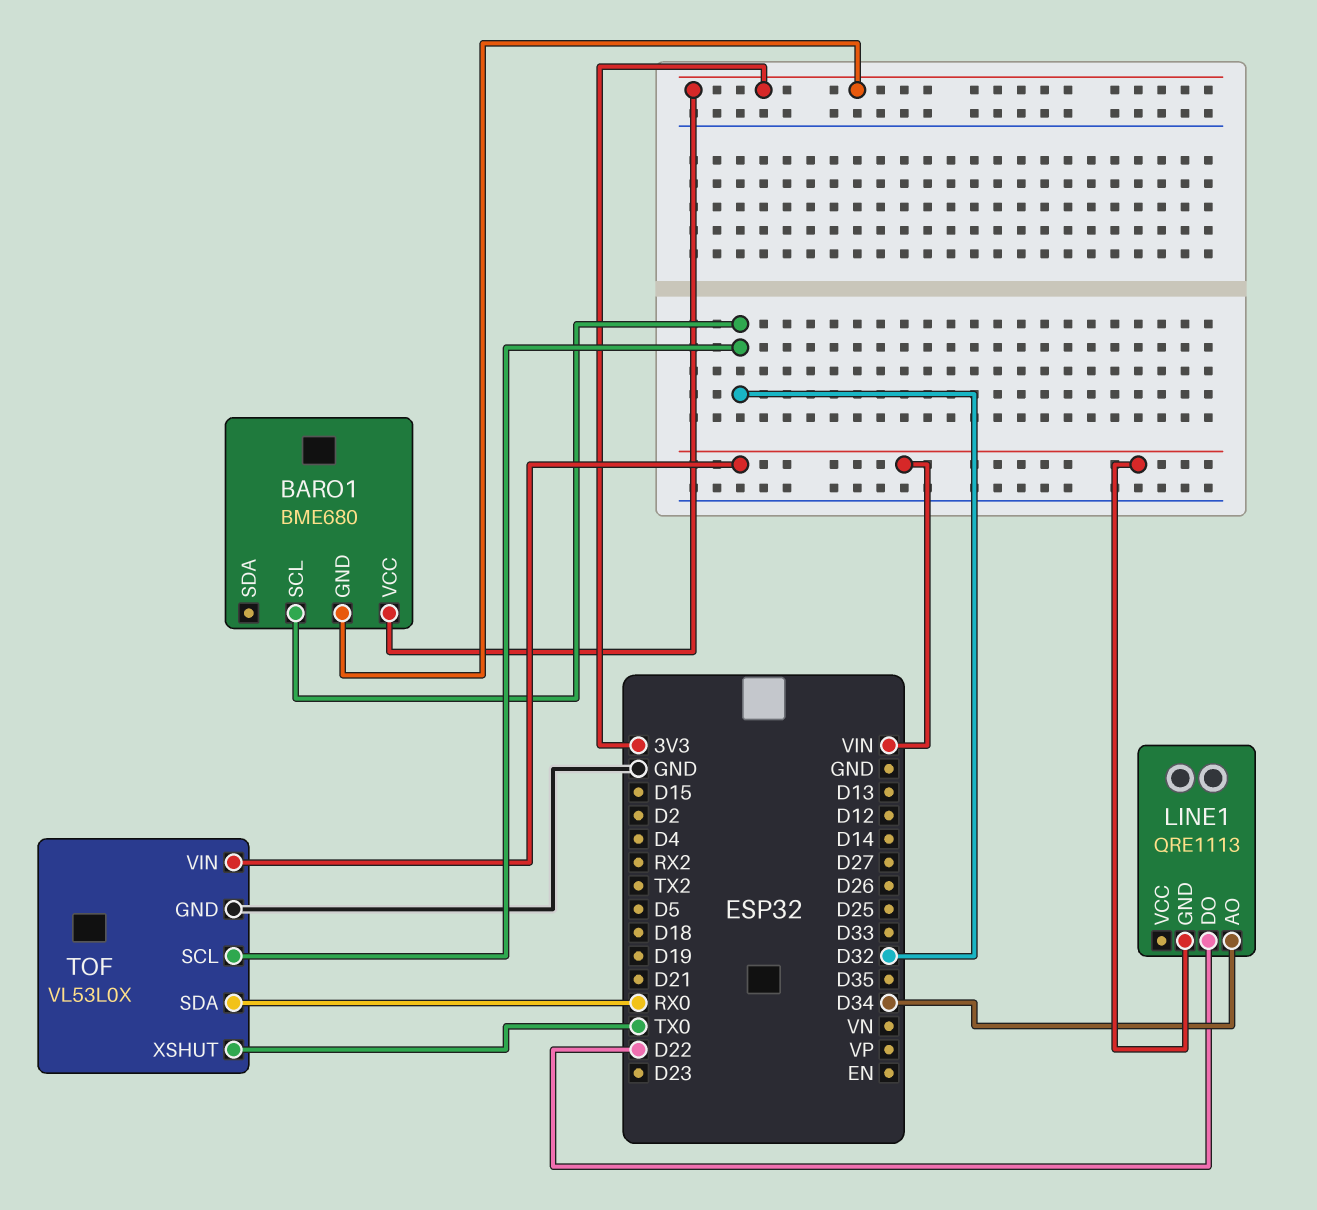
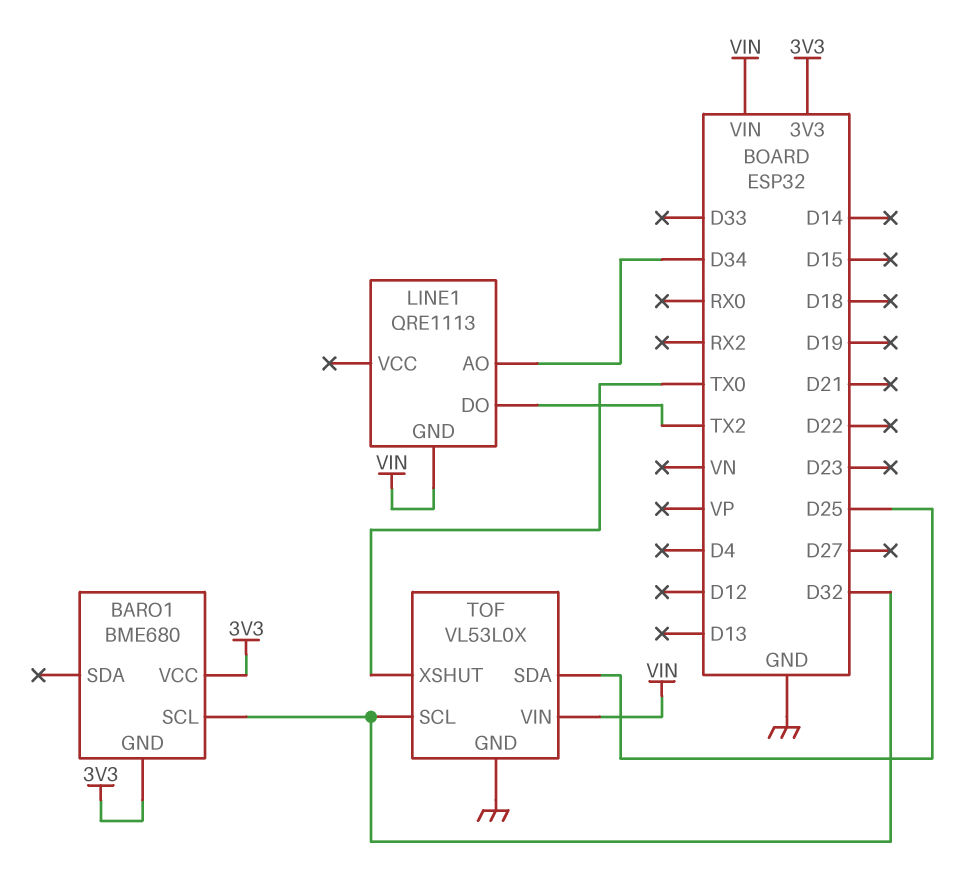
LINE1 pin DO: D22 -> TX2
TOF pin SDA: RX0 -> D25

